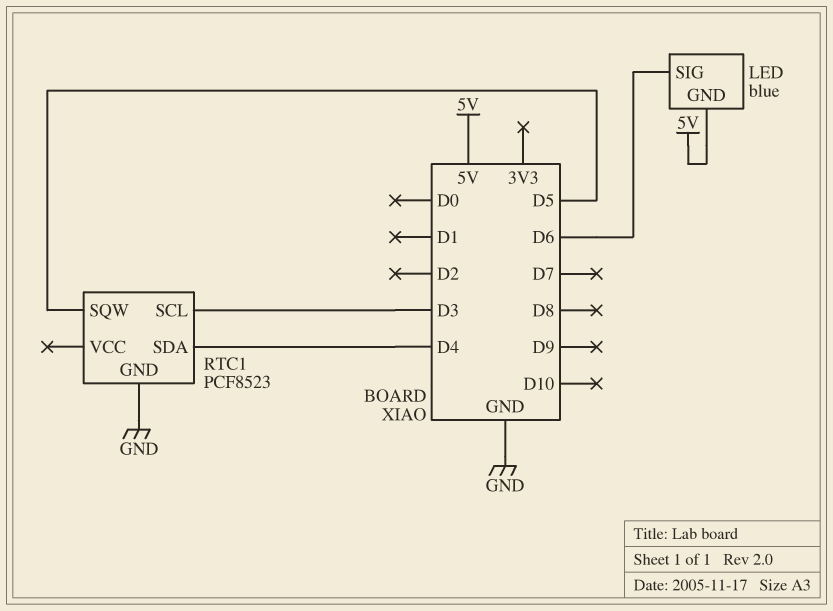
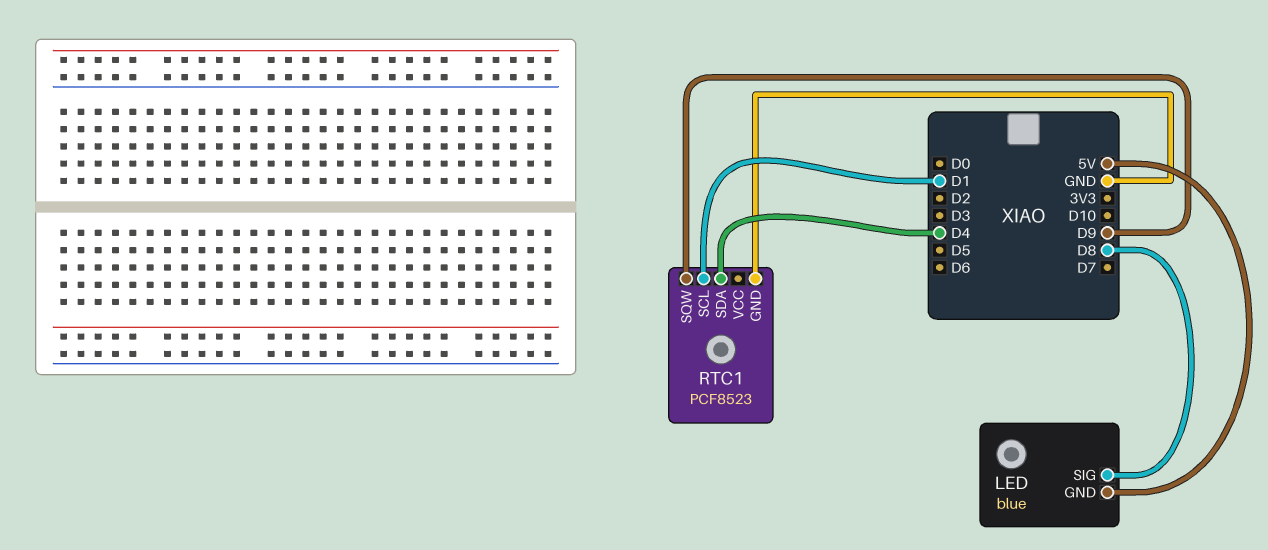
LED pin SIG: D6 -> D8
RTC1 pin SCL: D3 -> D1
RTC1 pin SQW: D5 -> D9

